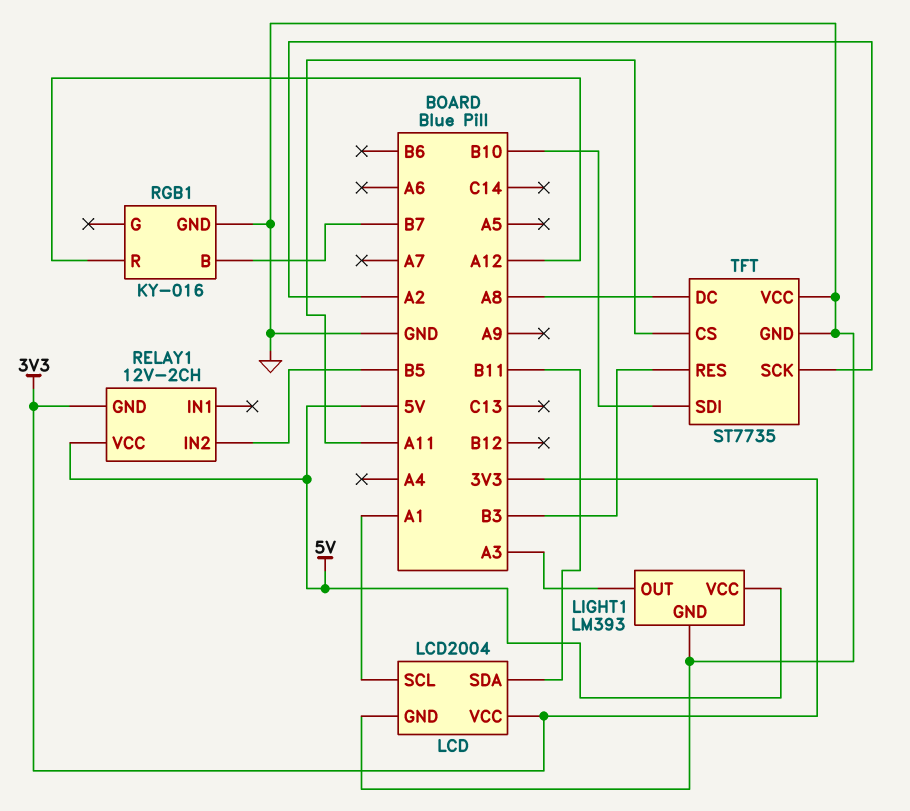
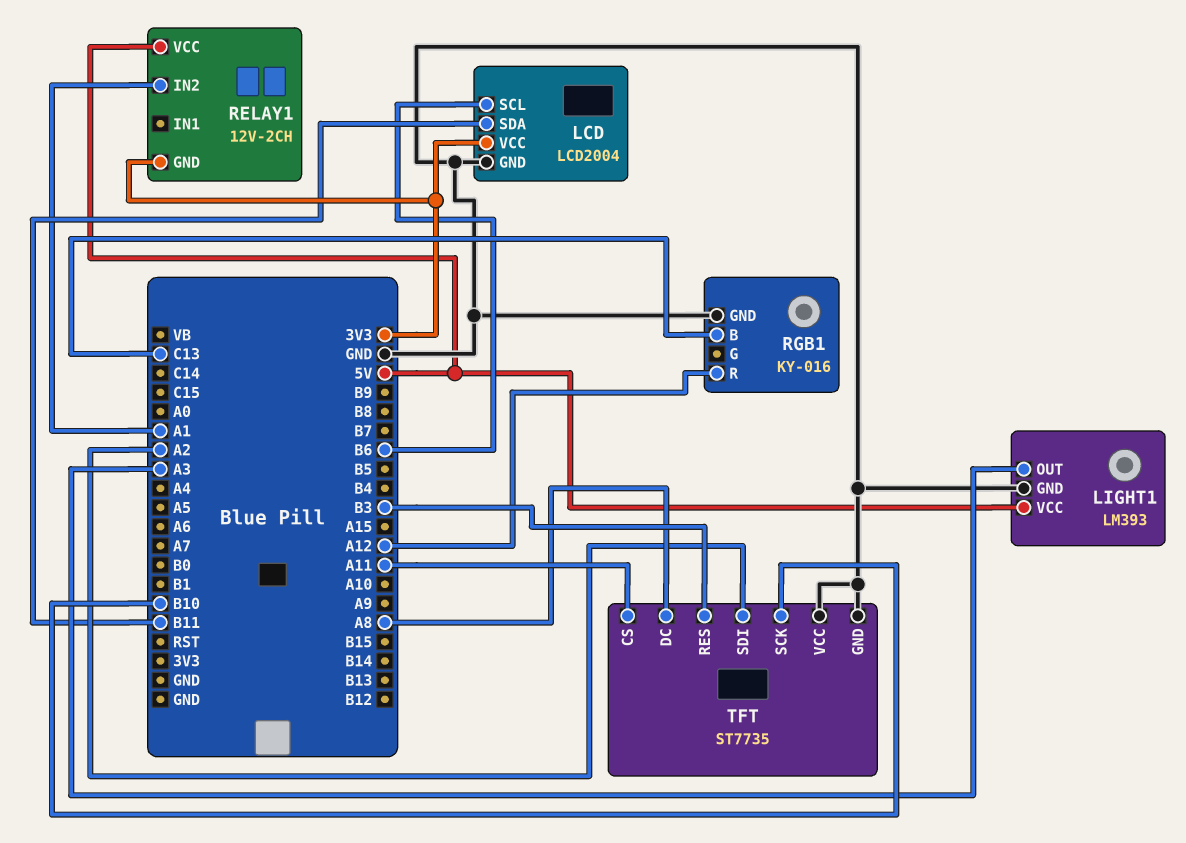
LCD pin SCL: A1 -> B6
RELAY1 pin IN2: B5 -> A1
RGB1 pin B: B7 -> C13
TFT pin SCK: A2 -> B10
TFT pin SDI: B10 -> A2

